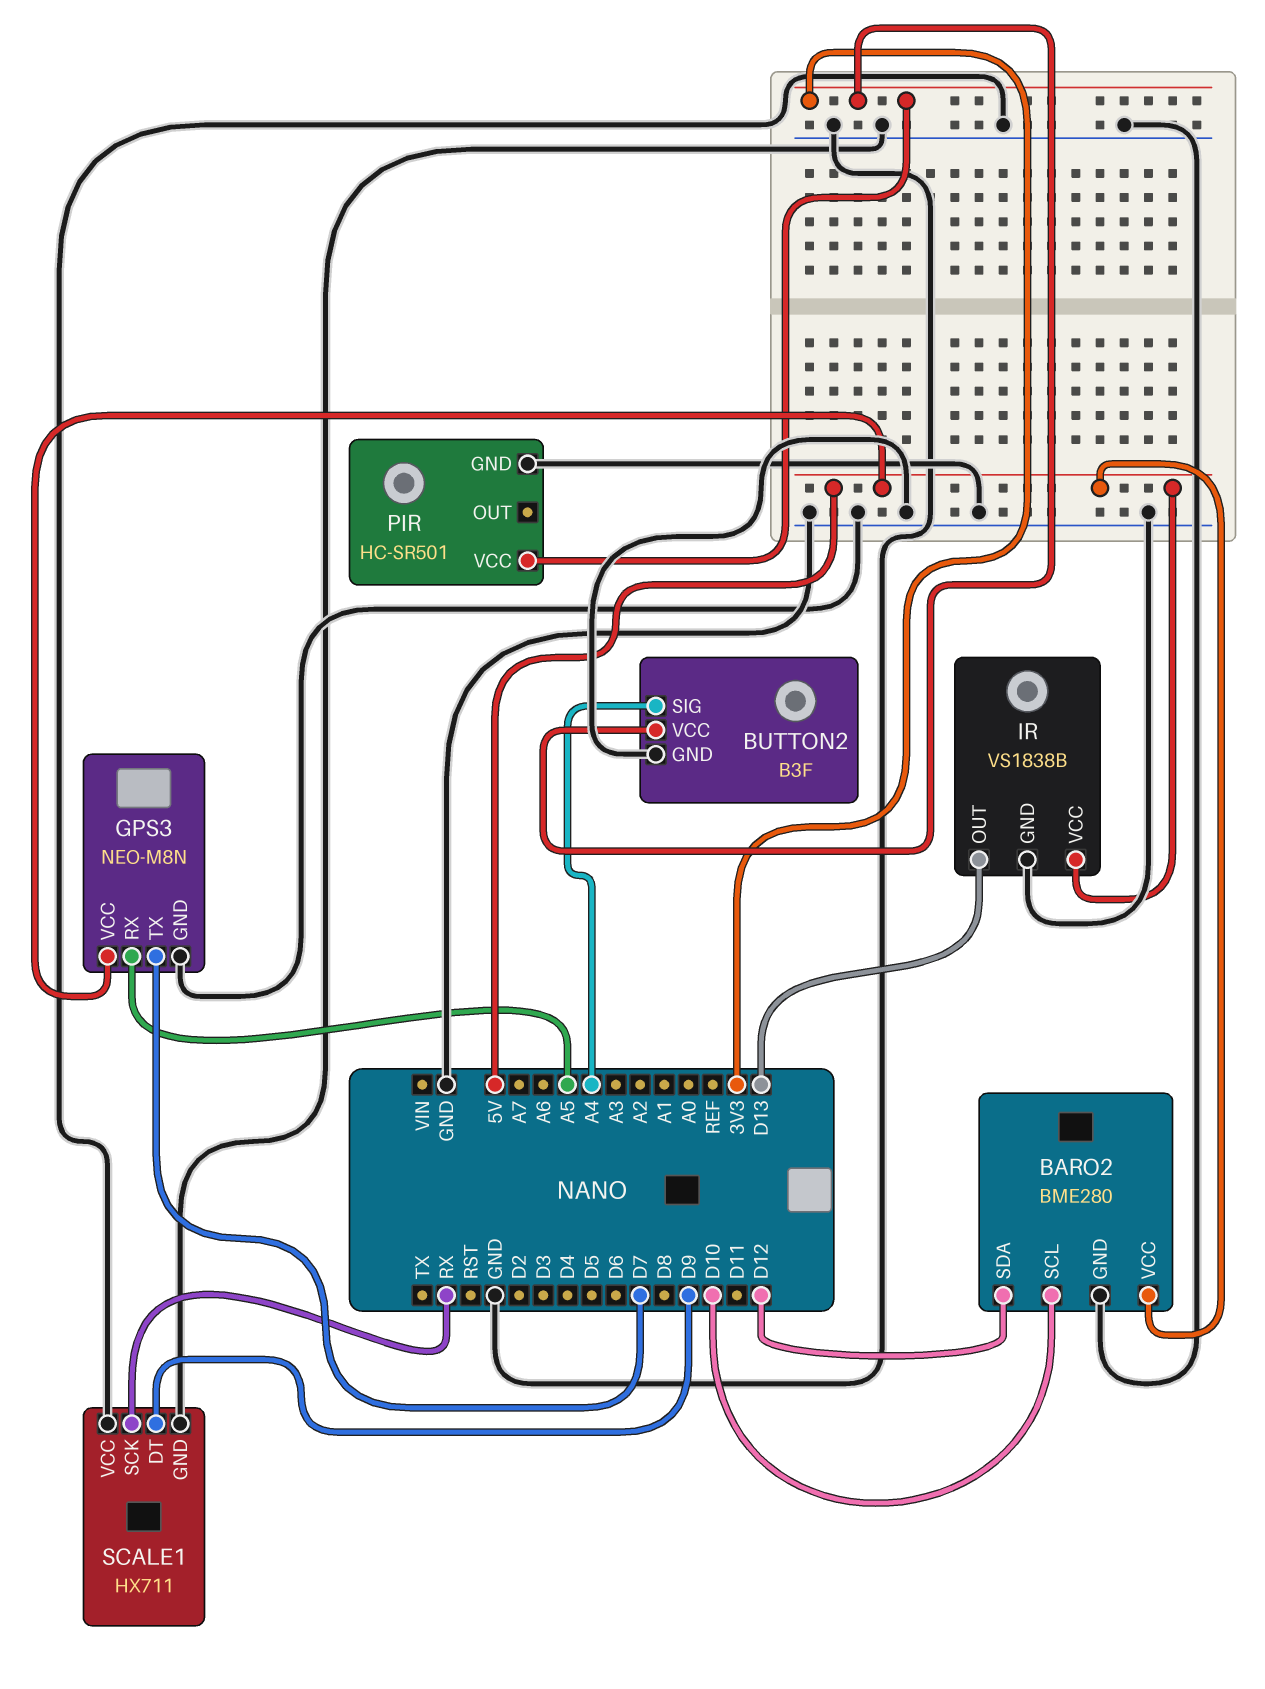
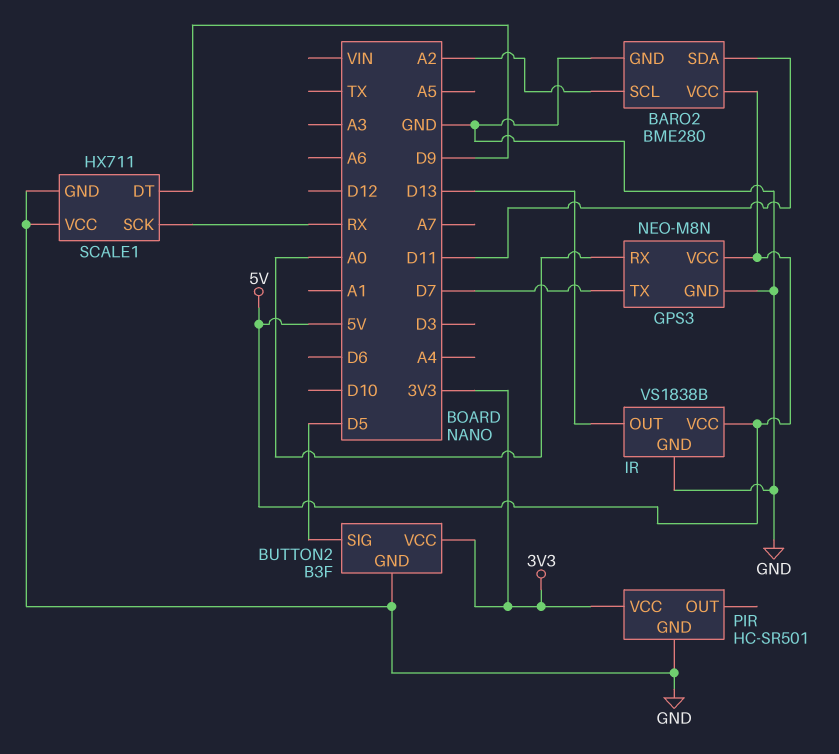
BARO2 pin SCL: D10 -> A2
BARO2 pin SDA: D12 -> D11
BUTTON2 pin SIG: A4 -> D5
GPS3 pin RX: A5 -> A0

